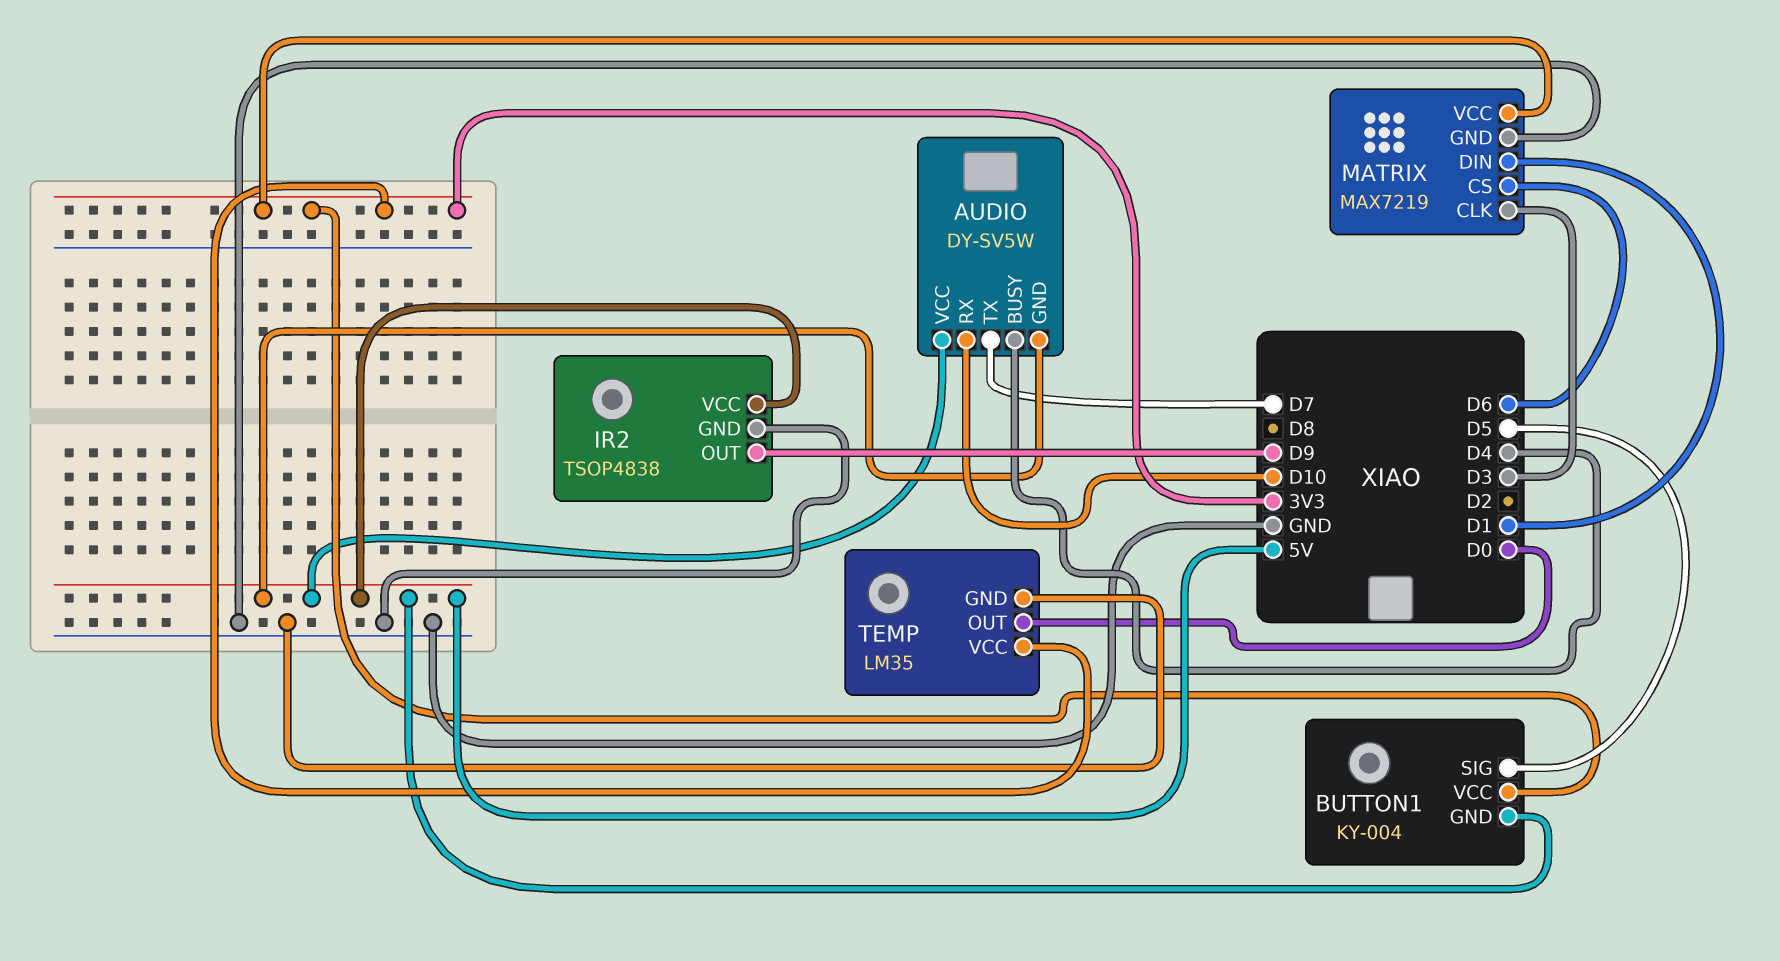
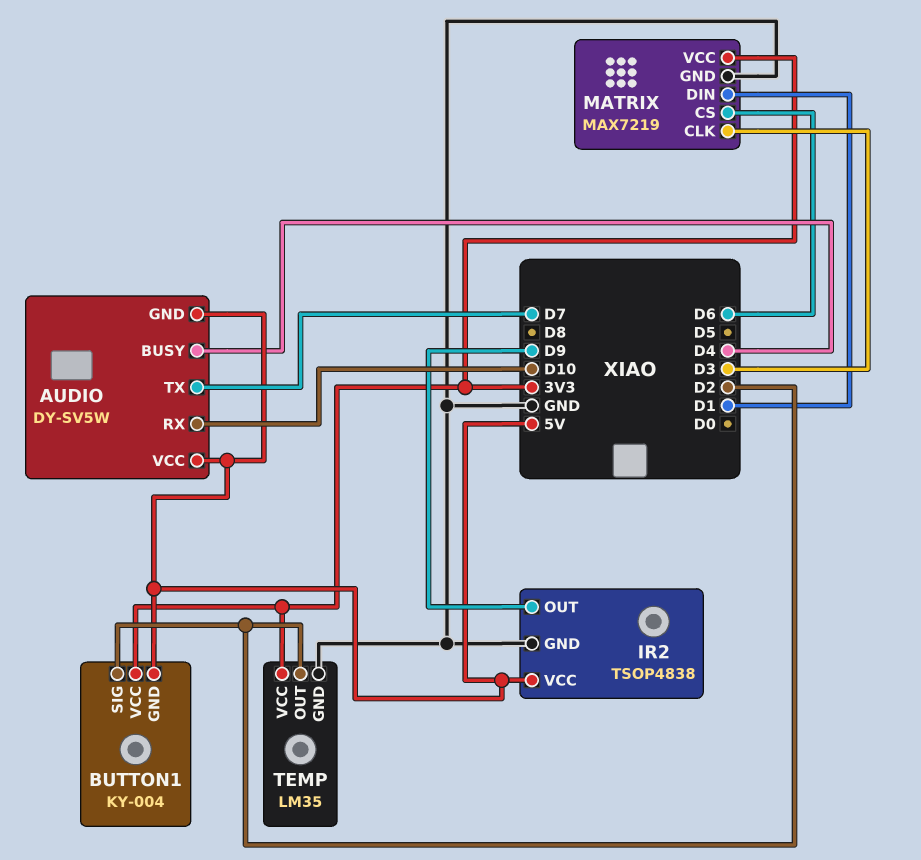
BUTTON1 pin SIG: D5 -> D2
TEMP pin OUT: D0 -> D2

